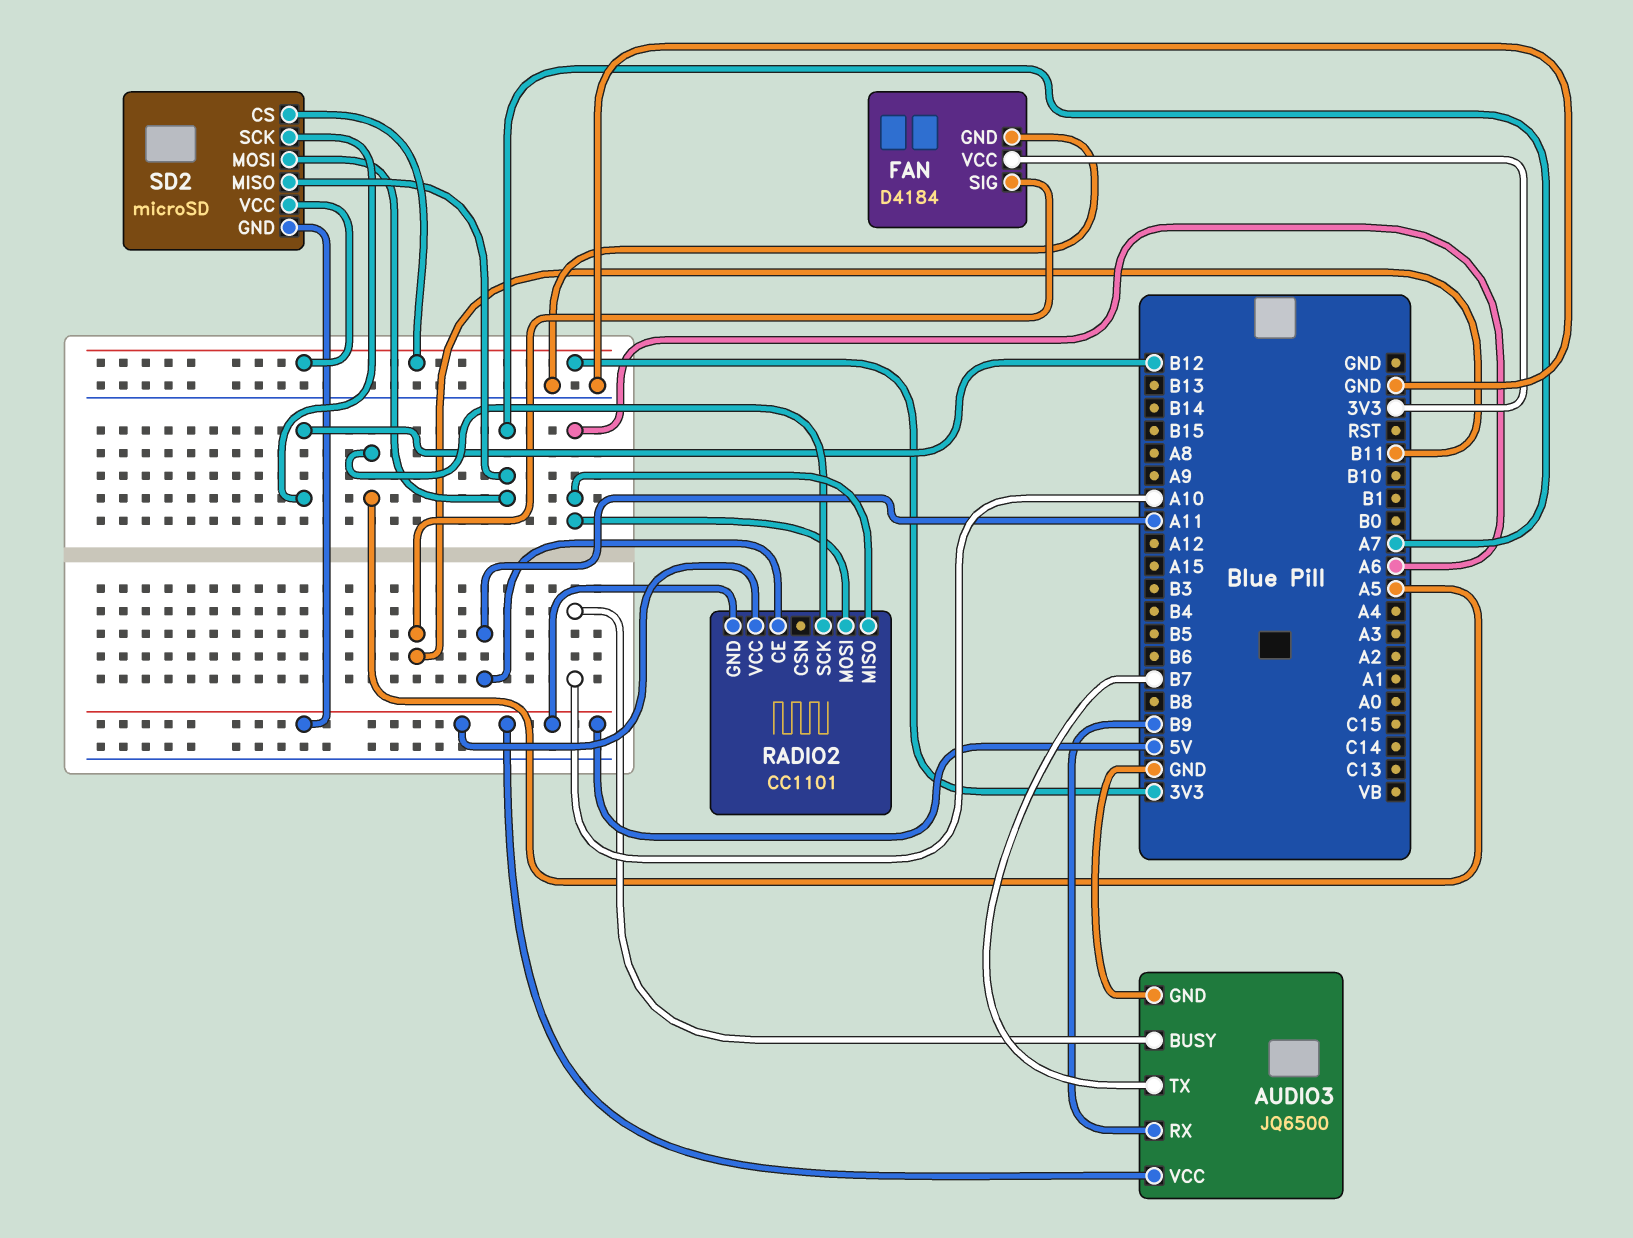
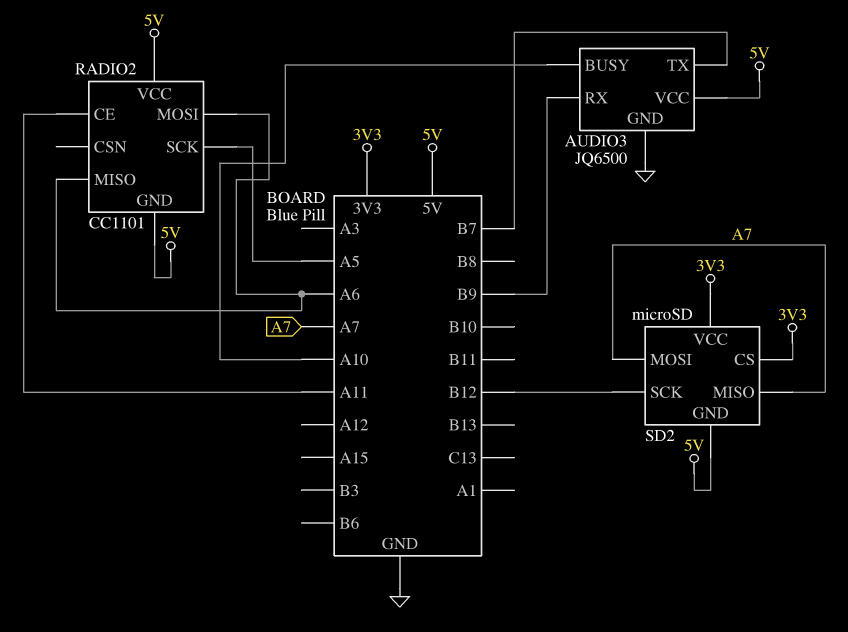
FAN: D4184 -> none
FAN pin GND: GND -> none
FAN pin SIG: B11 -> none
FAN pin VCC: 3V3 -> none

